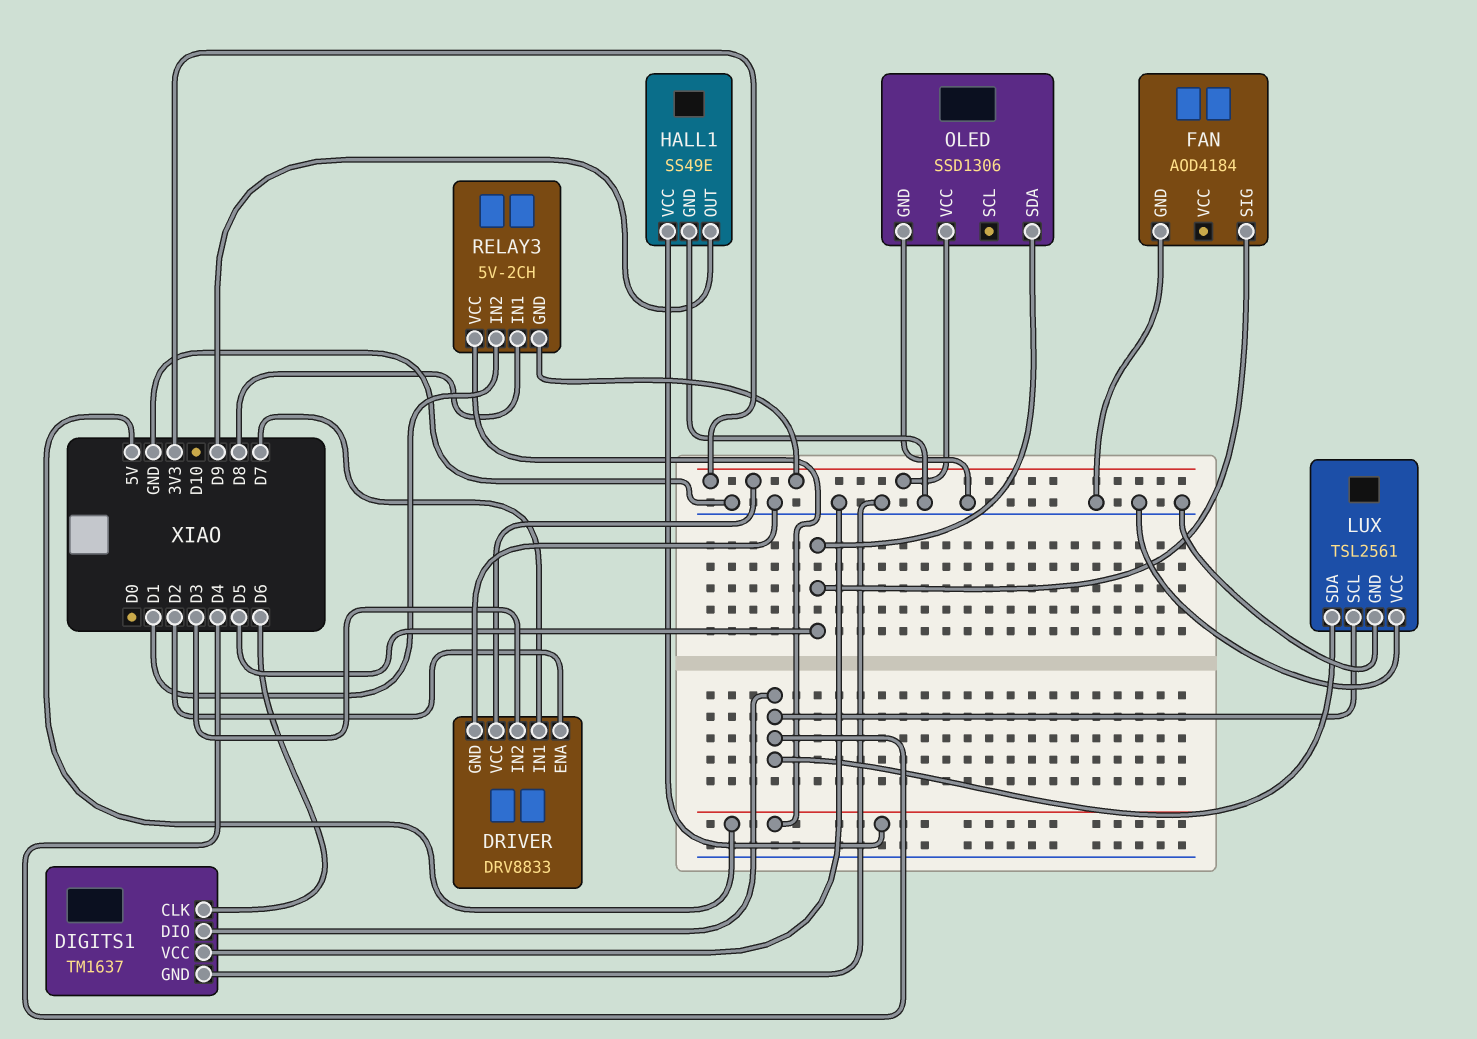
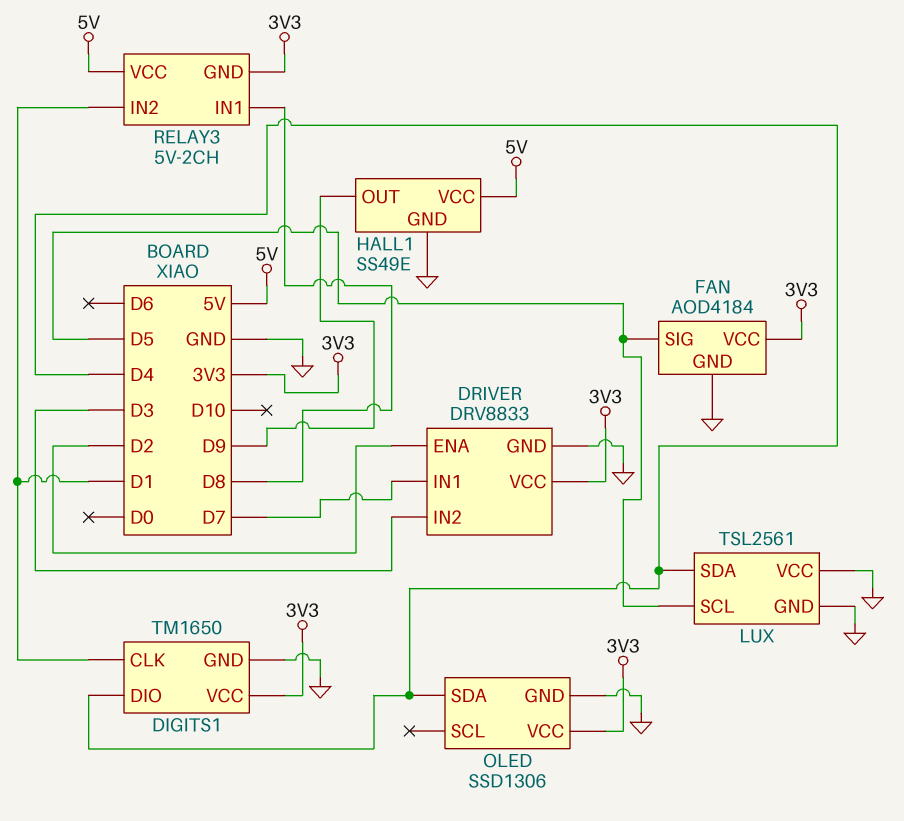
DIGITS1: TM1637 -> TM1650
DIGITS1 pin CLK: D6 -> D1
DIGITS1 pin VCC: GND -> 3V3
FAN pin VCC: none -> 3V3
LUX pin SCL: D4 -> D5
OLED pin SDA: D5 -> D4

